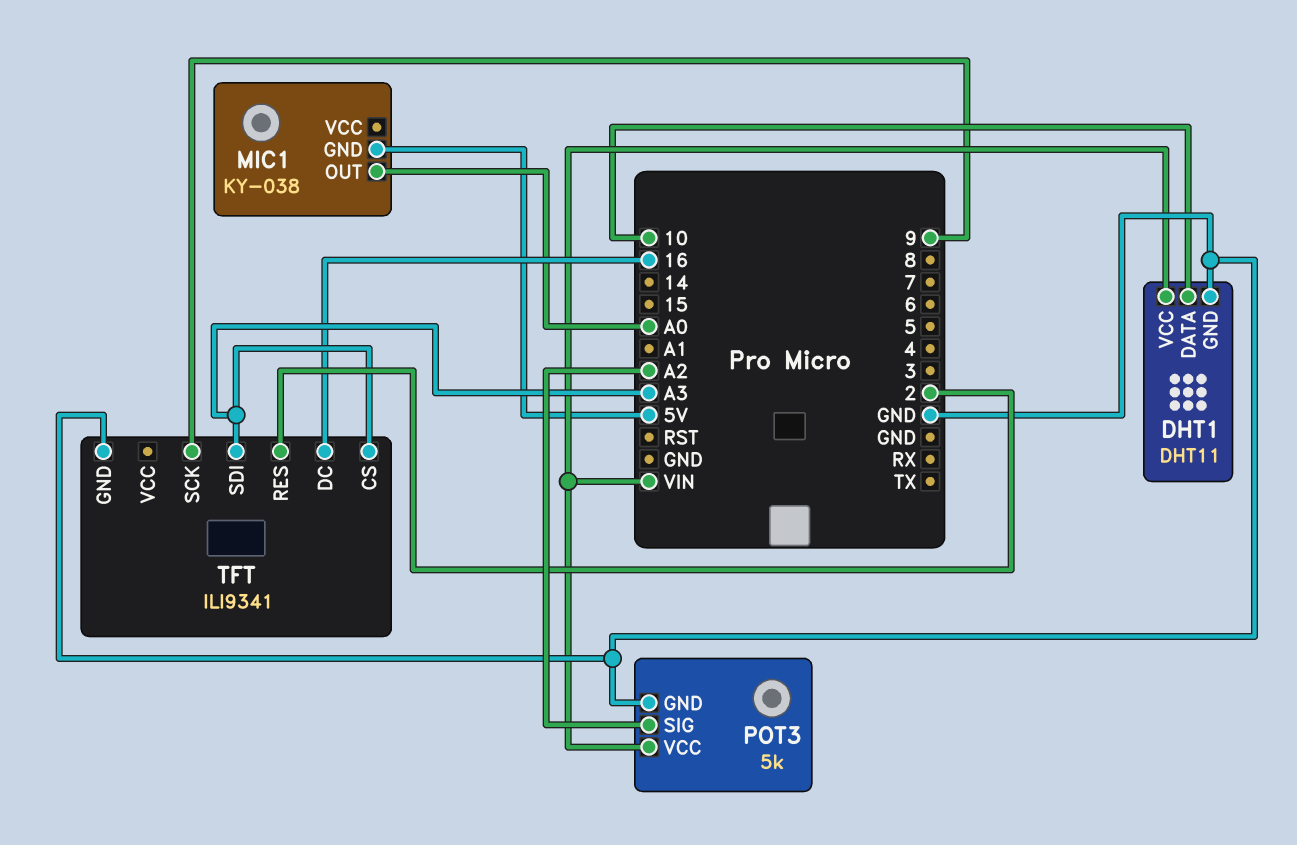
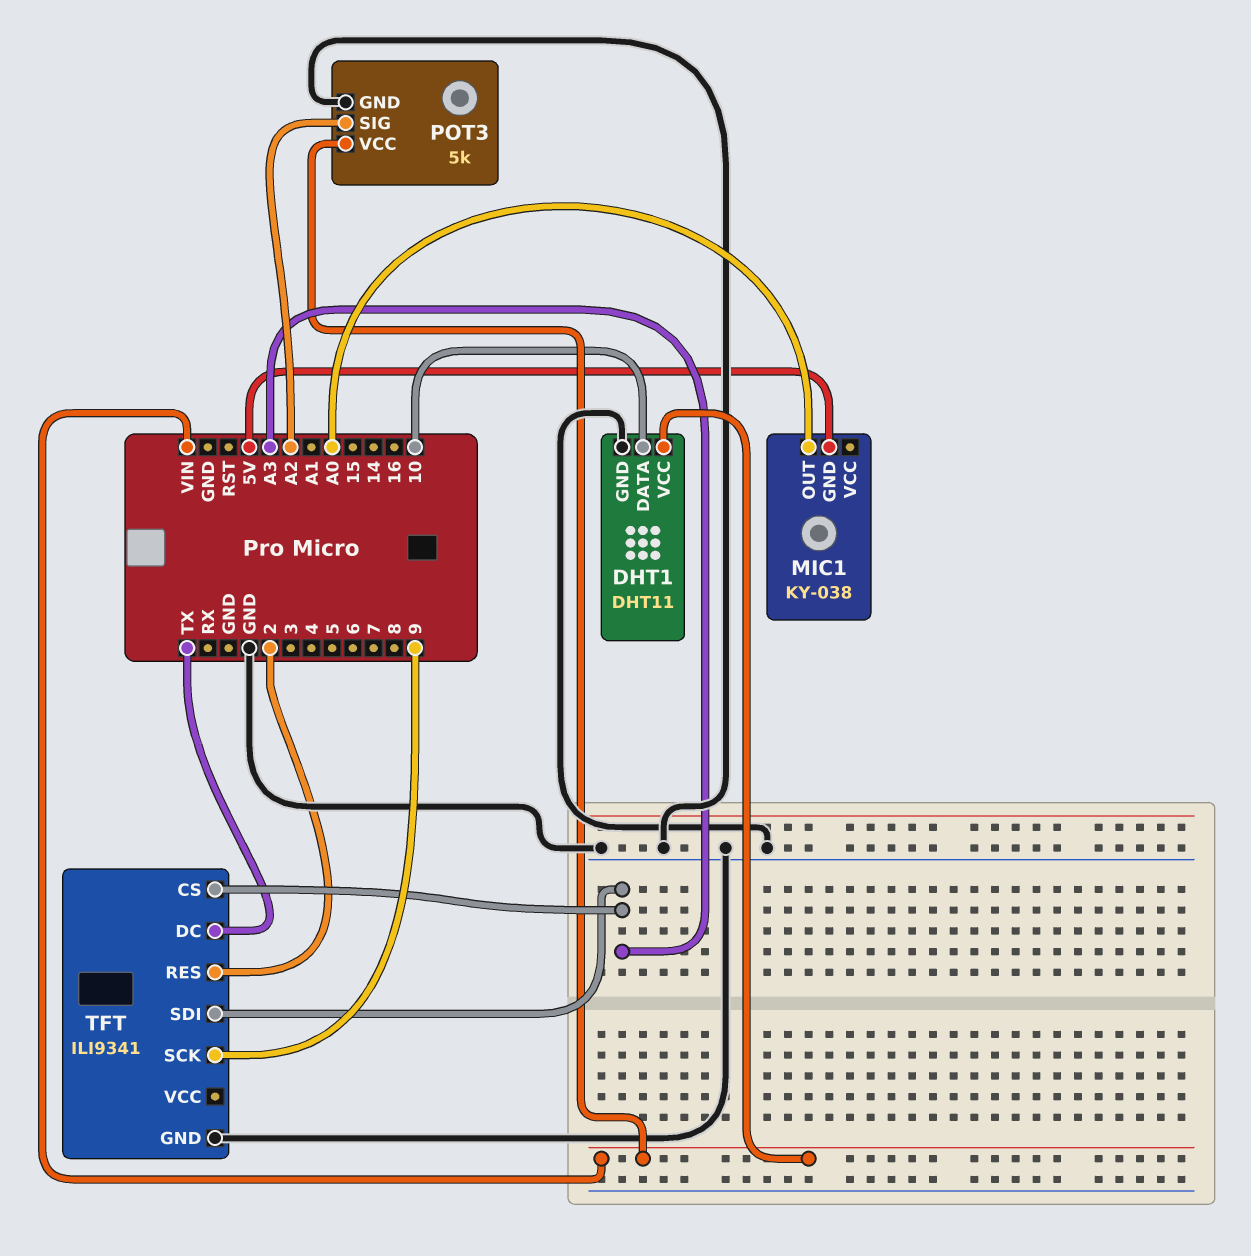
TFT pin DC: 16 -> TX

